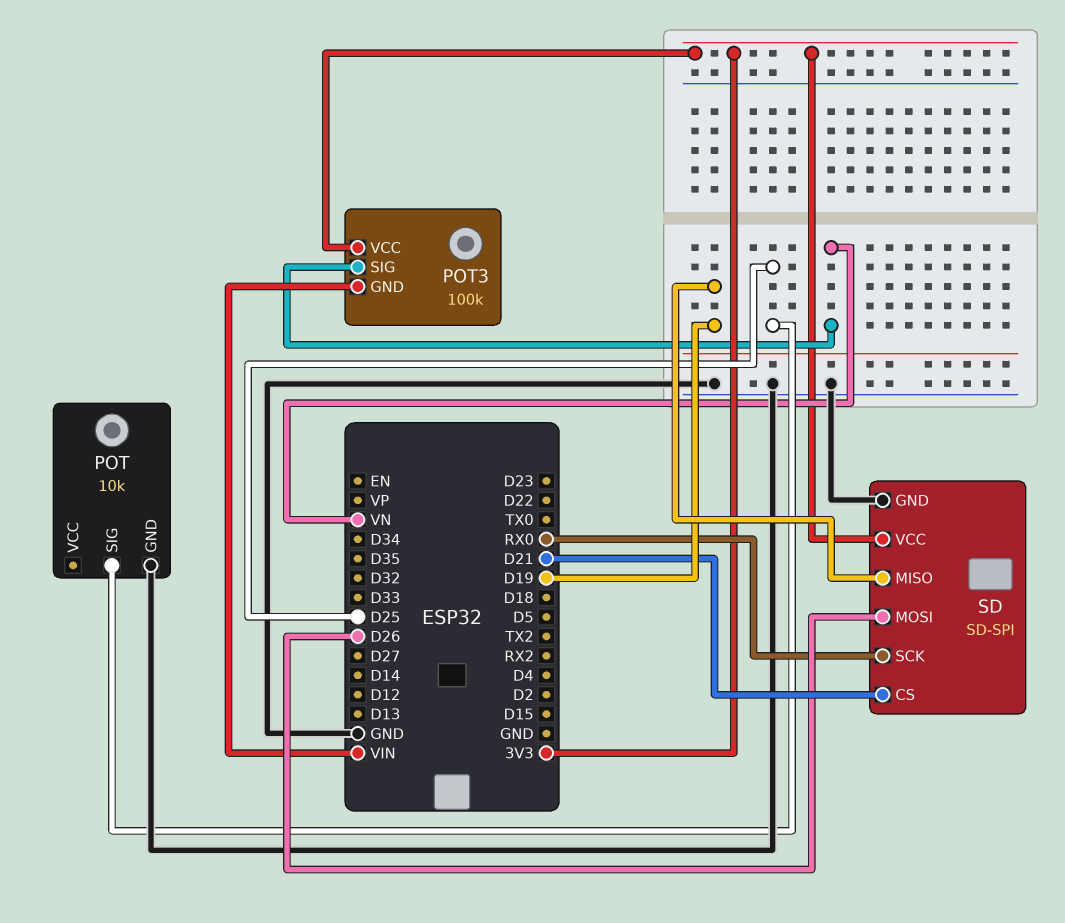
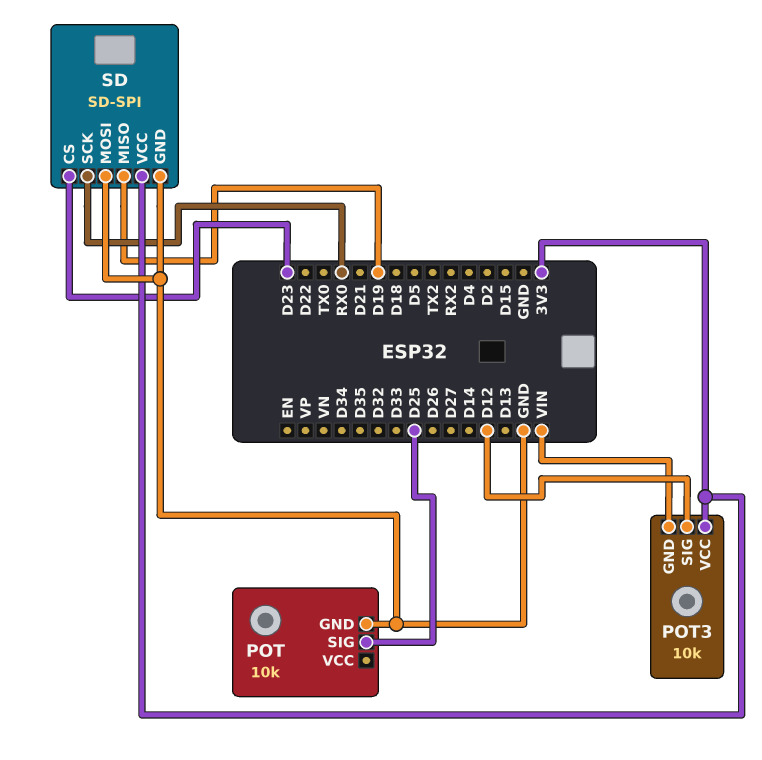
POT3: 100k -> 10k
POT3 pin SIG: VN -> D12
SD pin CS: D21 -> D23
SD pin MOSI: D26 -> GND

